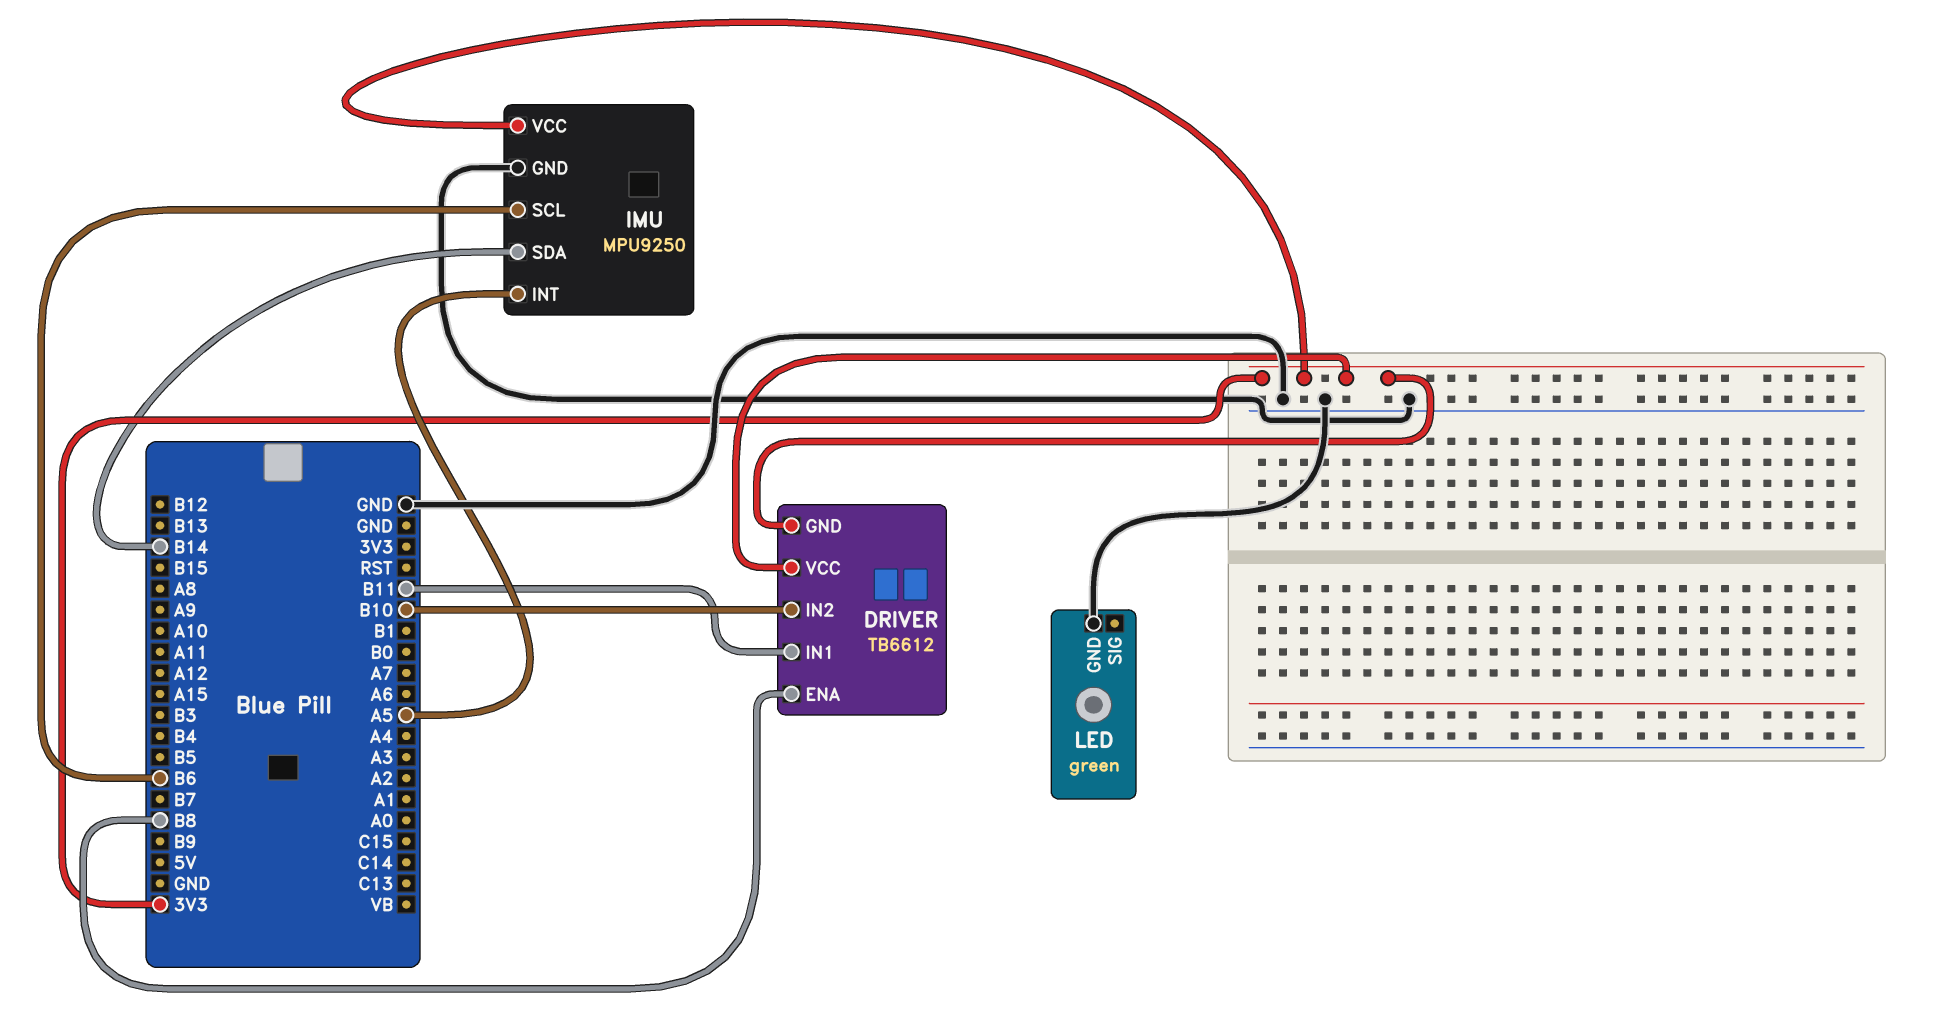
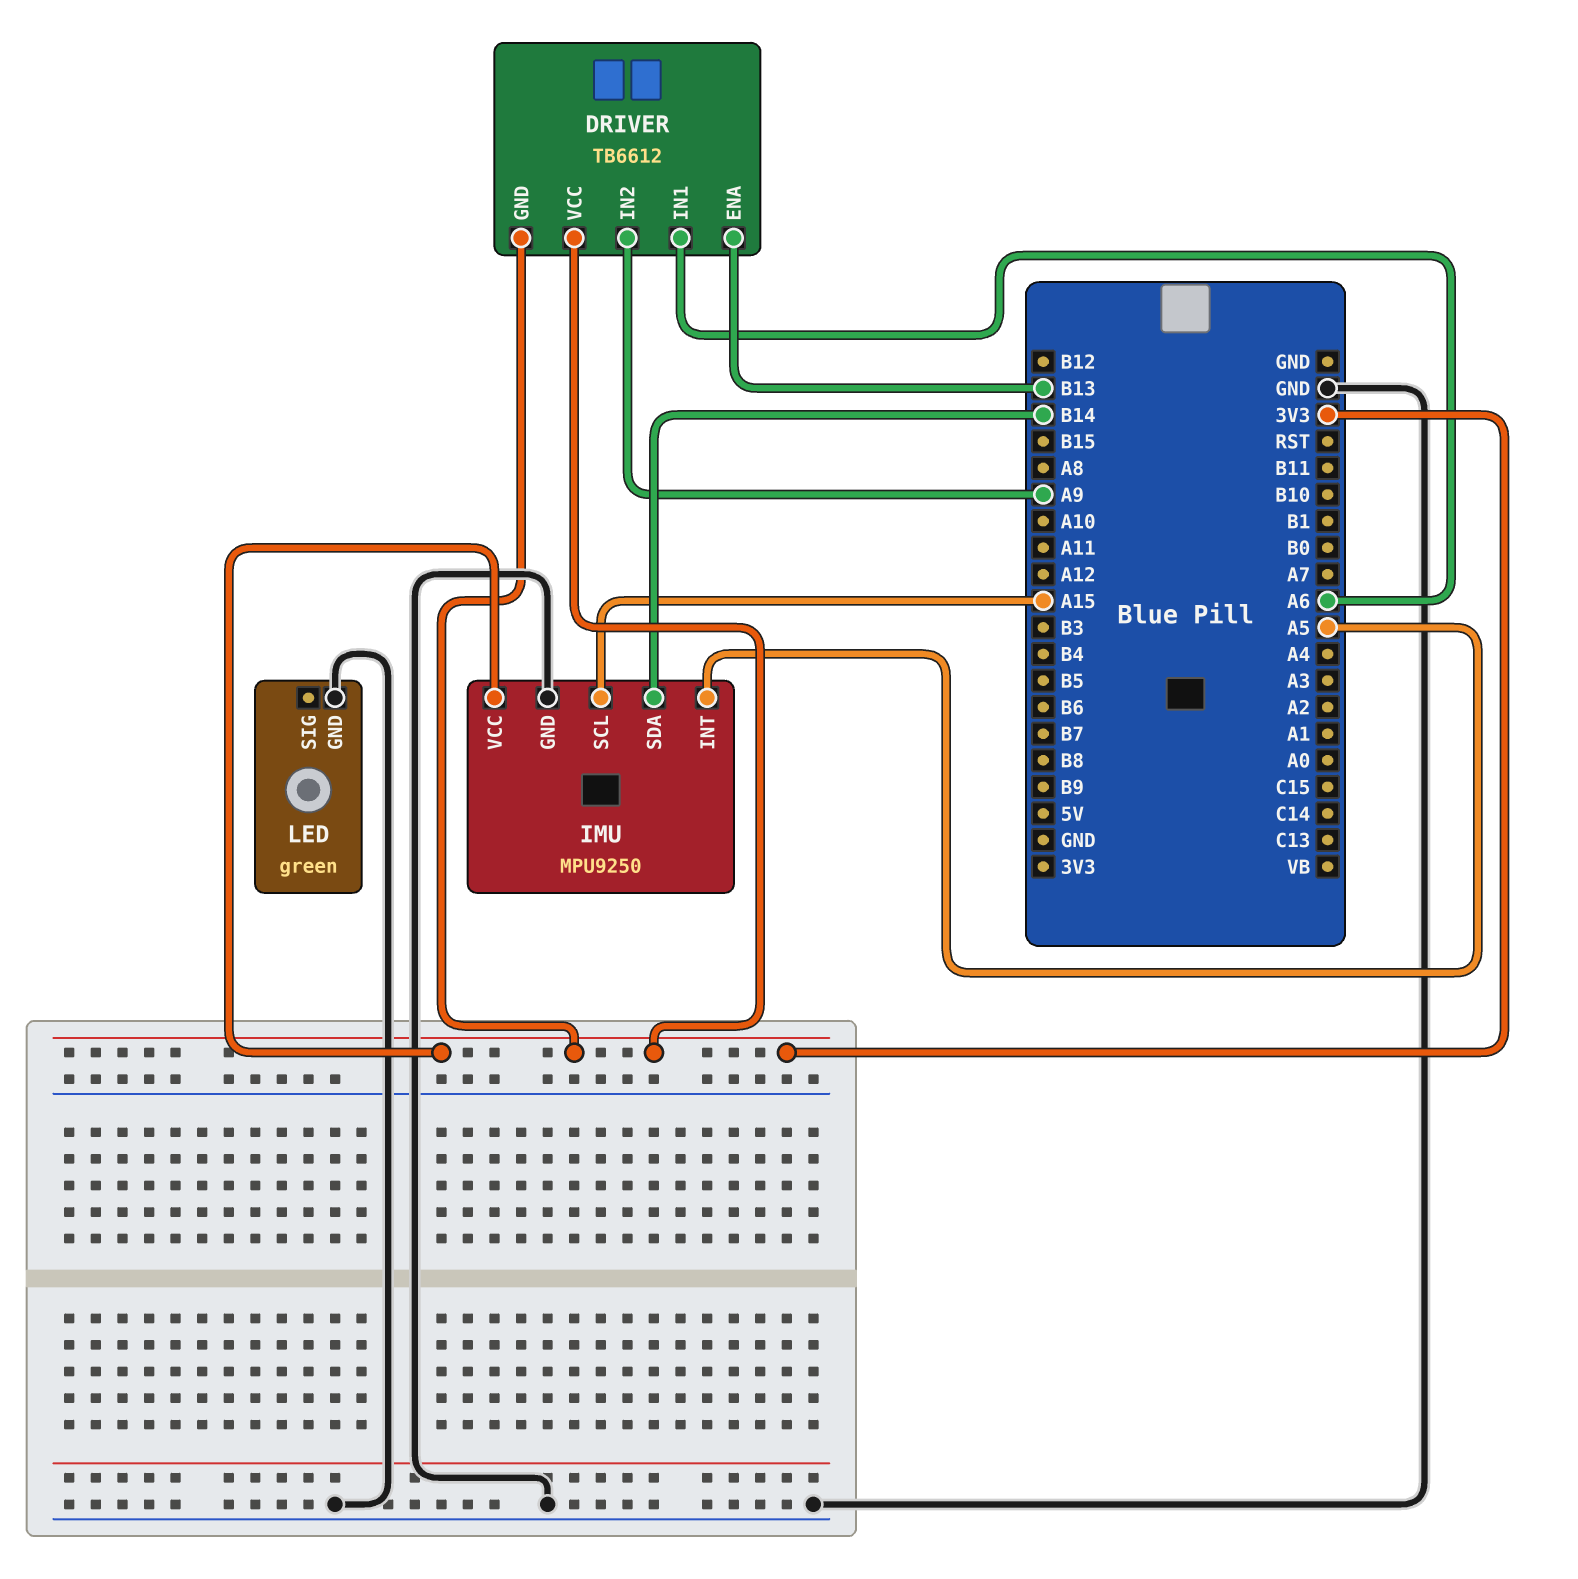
DRIVER pin ENA: B8 -> B13
DRIVER pin IN1: B11 -> A6
DRIVER pin IN2: B10 -> A9
IMU pin SCL: B6 -> A15

